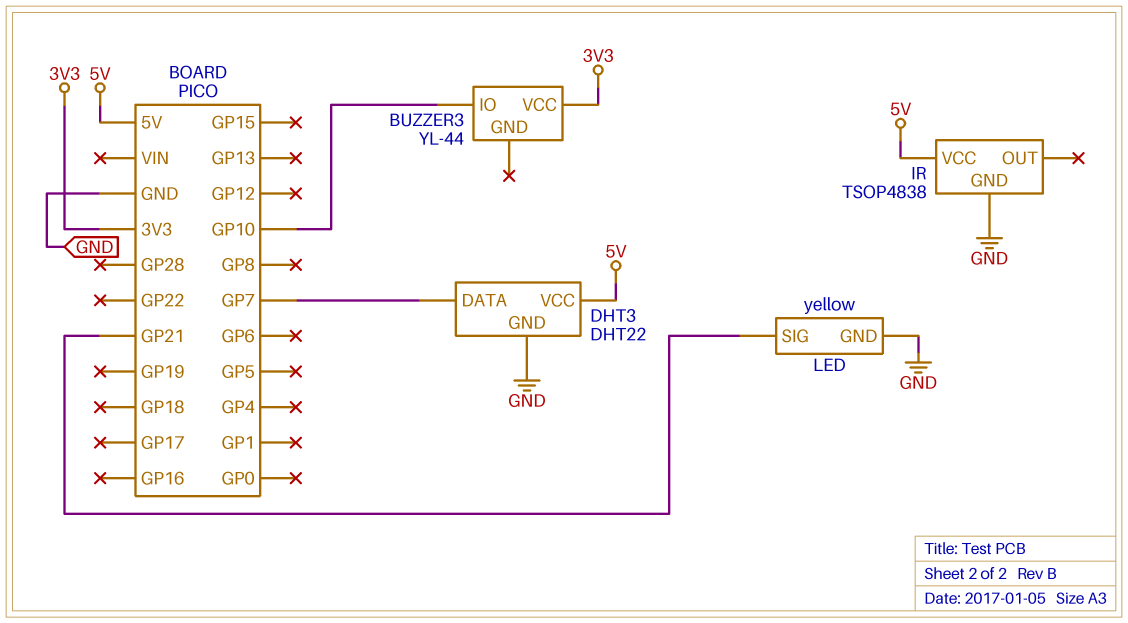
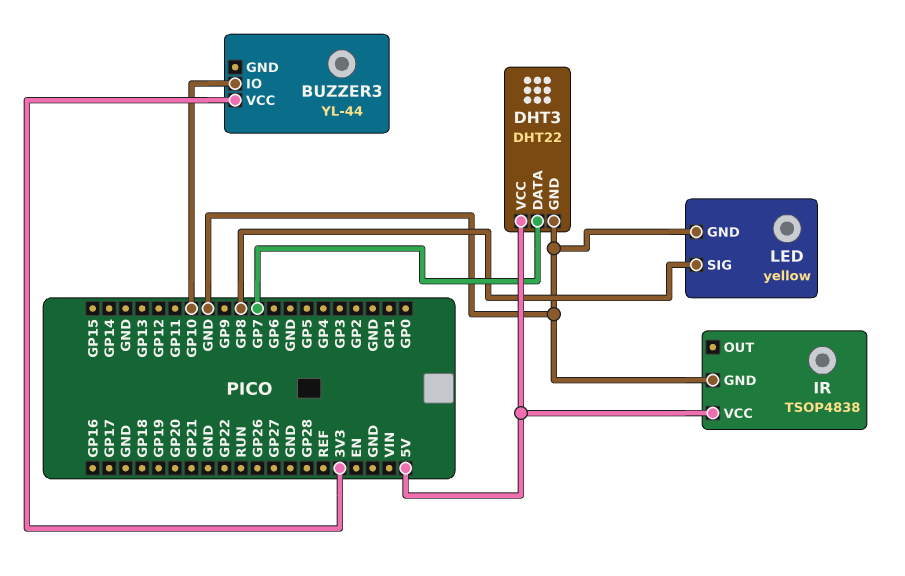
LED pin SIG: GP21 -> GP8

